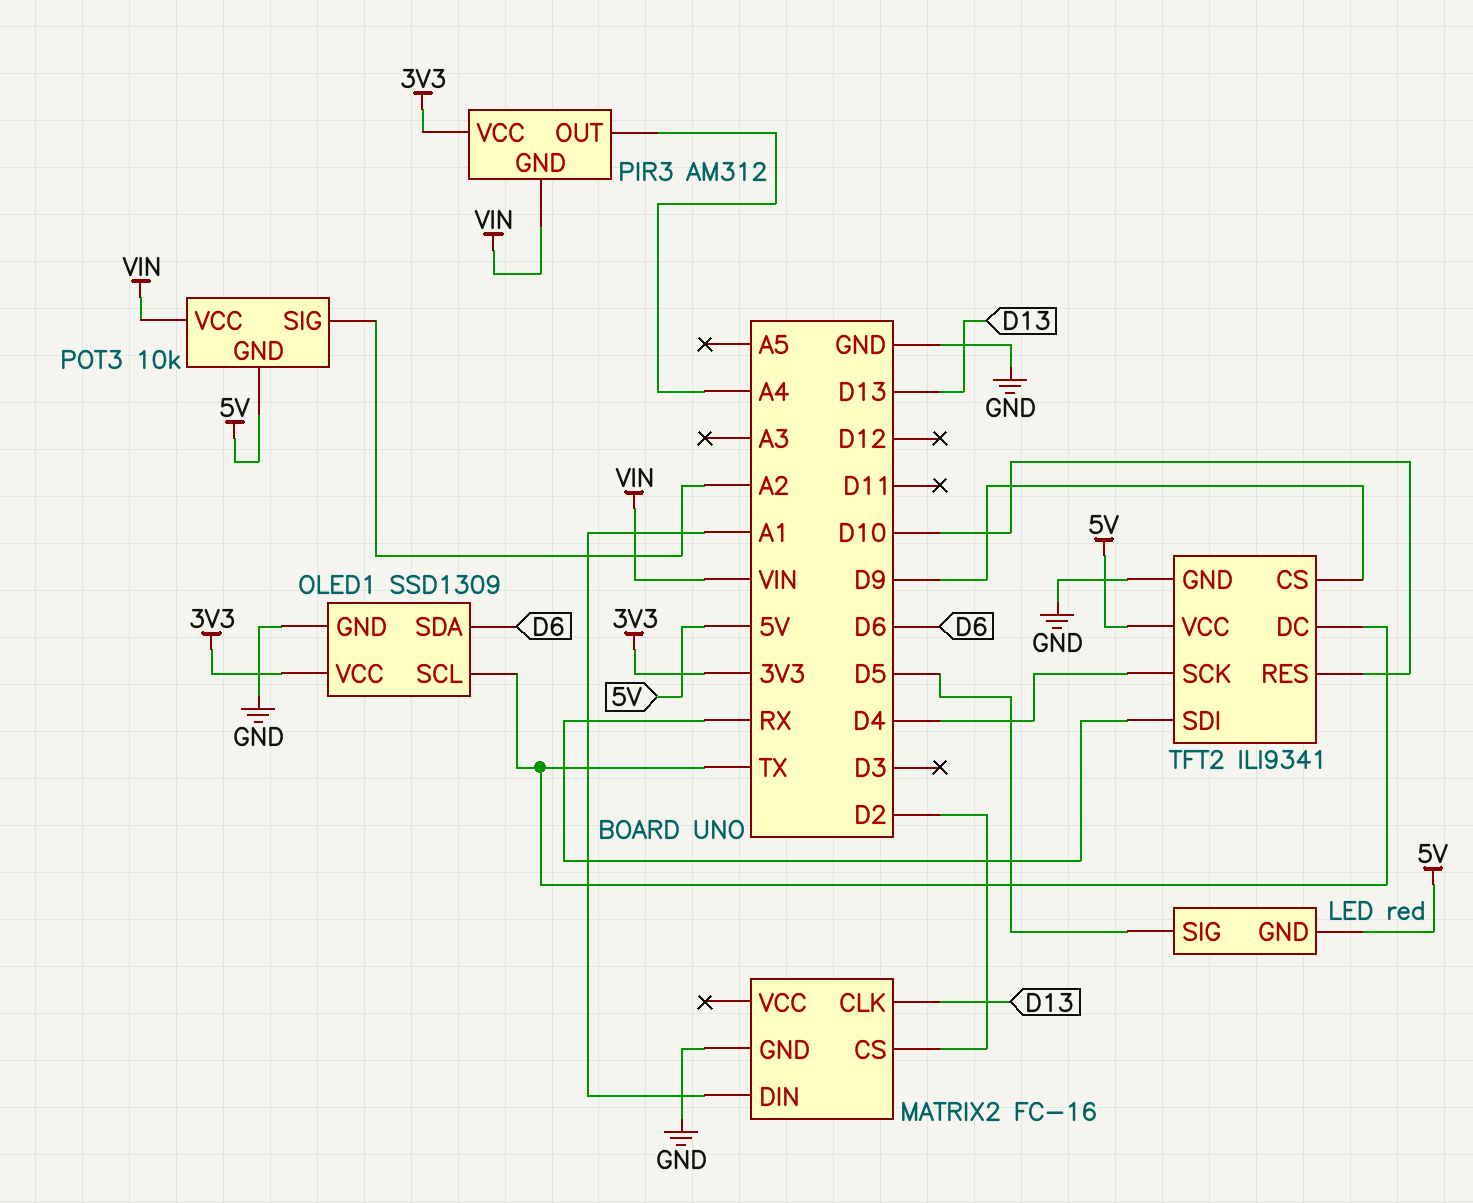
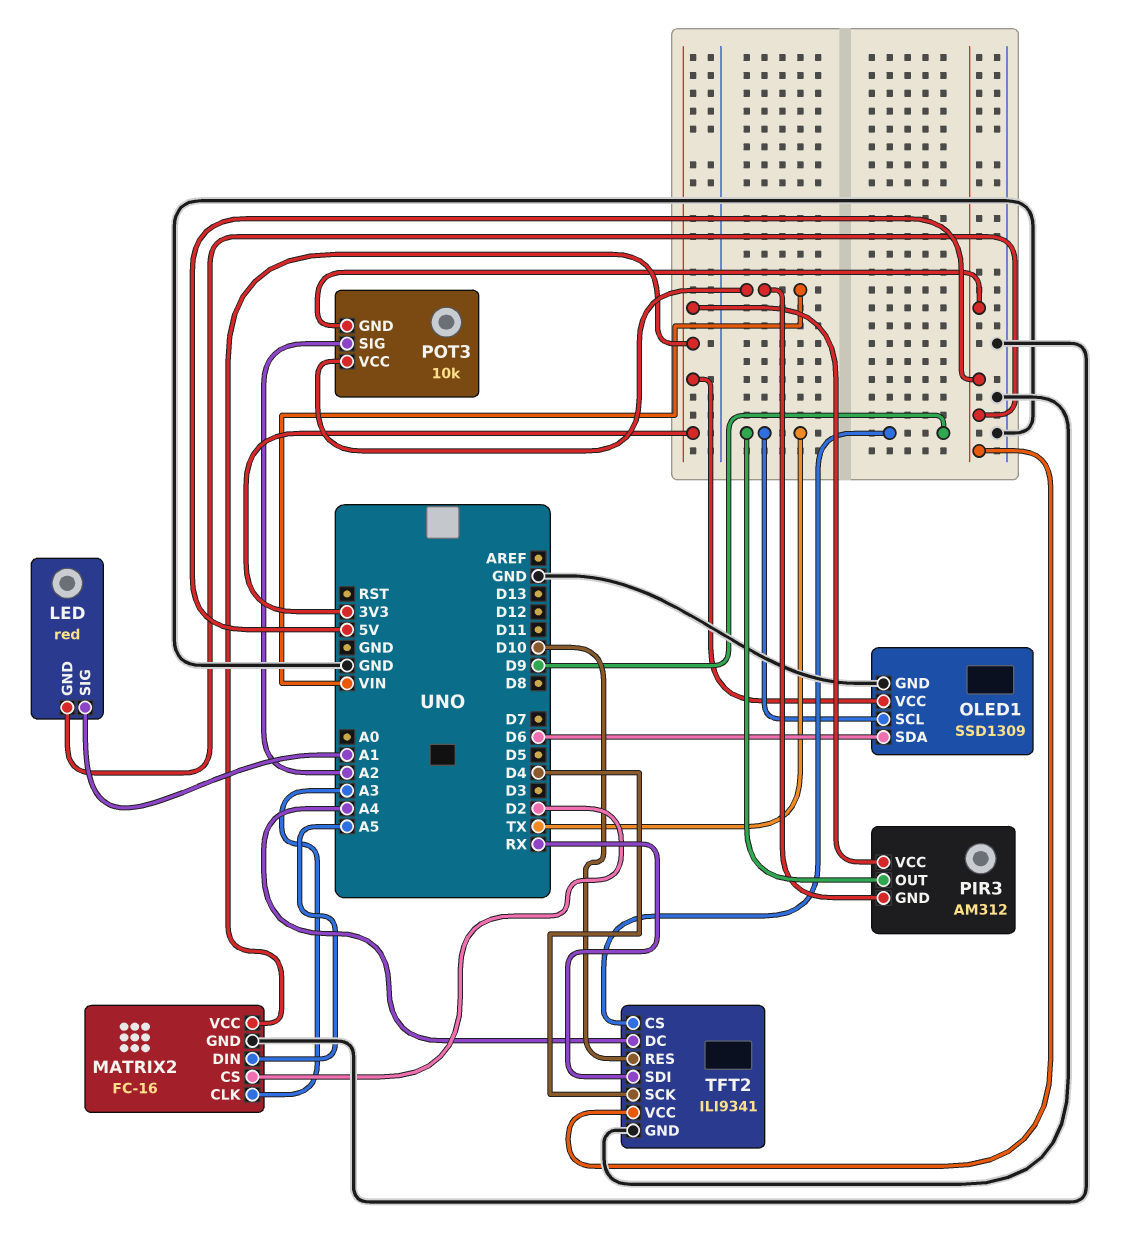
LED pin SIG: D5 -> A1
MATRIX2 pin CLK: D13 -> A3
MATRIX2 pin DIN: A1 -> A5
MATRIX2 pin VCC: none -> 3V3
PIR3 pin OUT: A4 -> TX
TFT2 pin DC: TX -> A4

